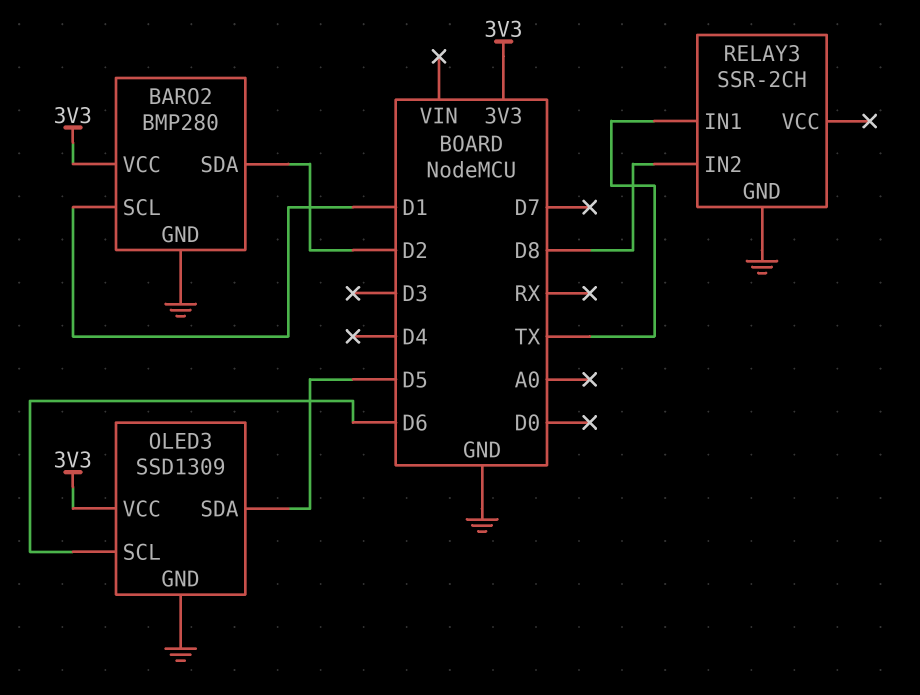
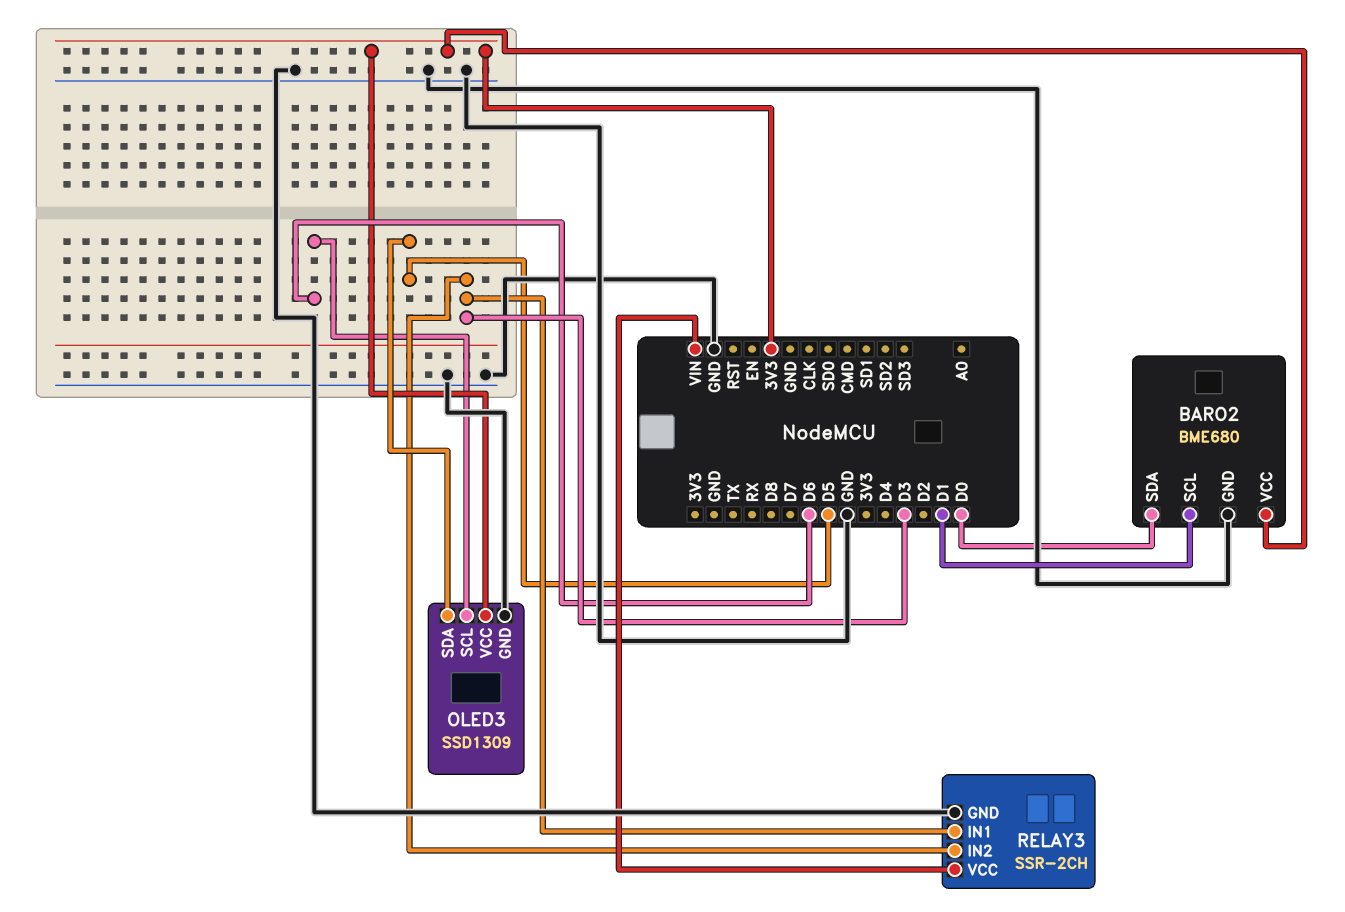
BARO2: BMP280 -> BME680
BARO2 pin SDA: D2 -> D0
RELAY3 pin IN1: TX -> D3
RELAY3 pin IN2: D8 -> D3
RELAY3 pin VCC: none -> VIN

